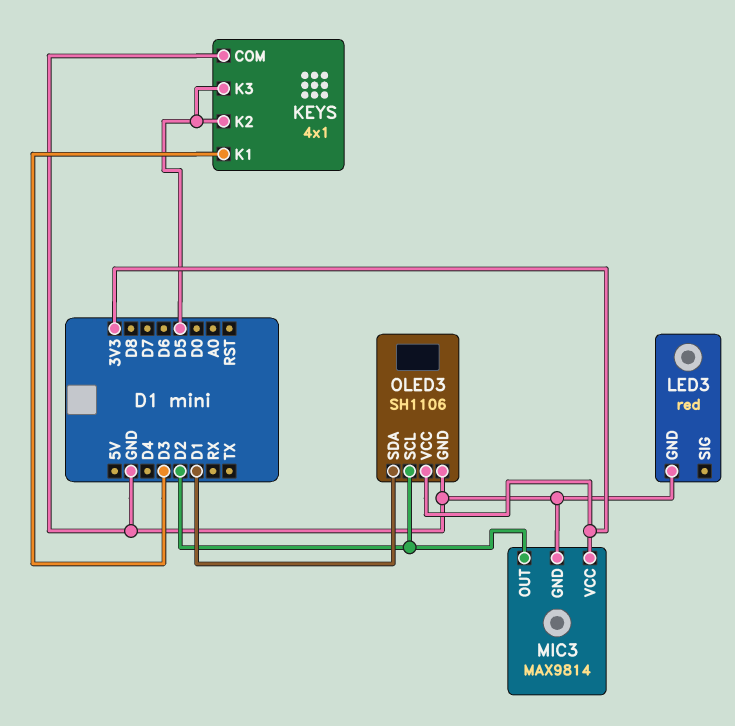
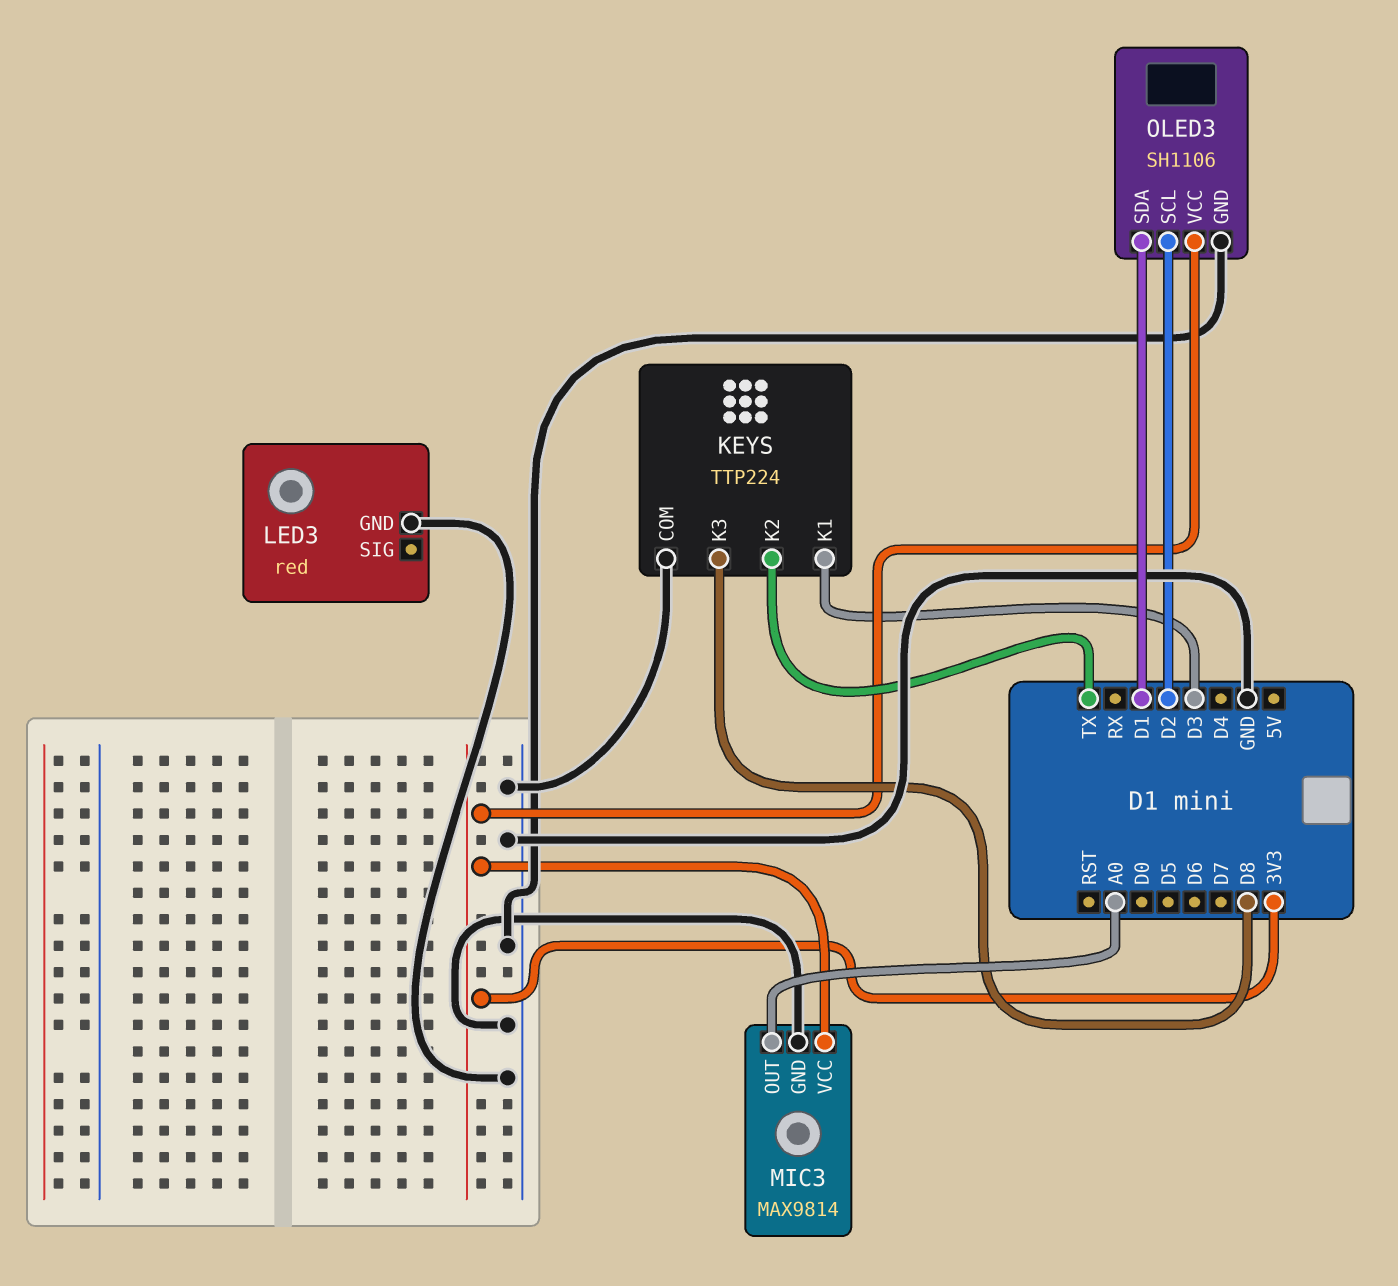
KEYS: 4x1 -> TTP224
KEYS pin K2: D5 -> TX
KEYS pin K3: D5 -> D8
MIC3 pin OUT: D2 -> A0

